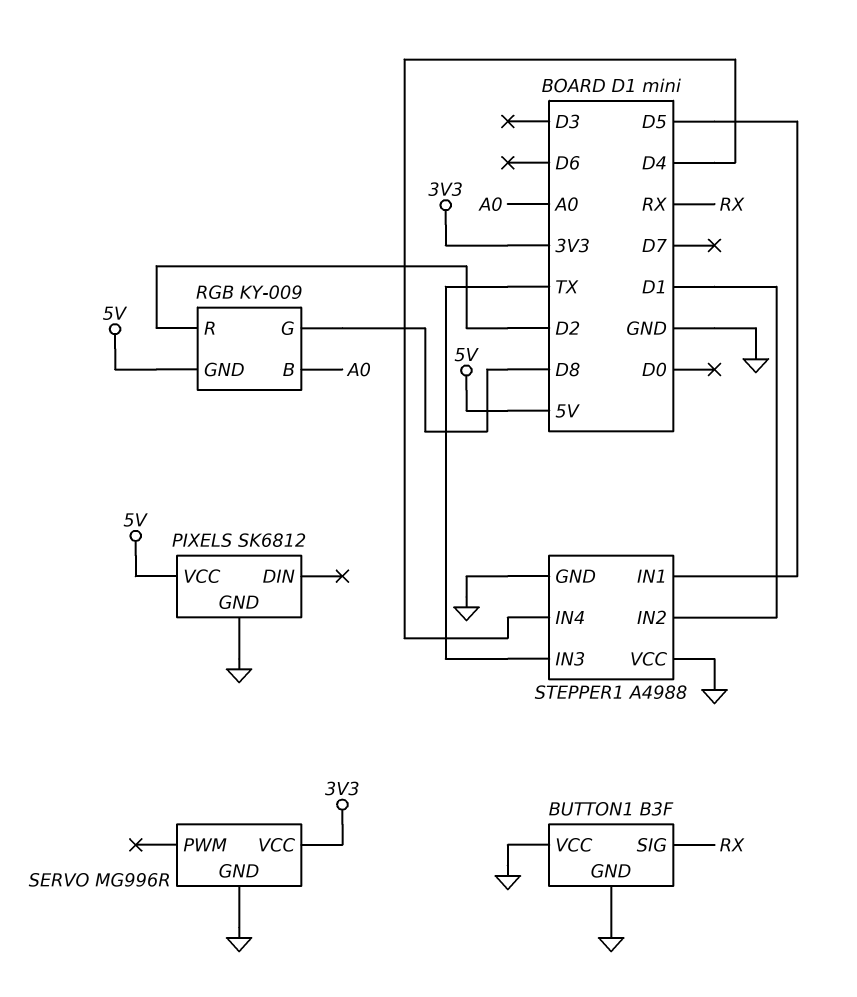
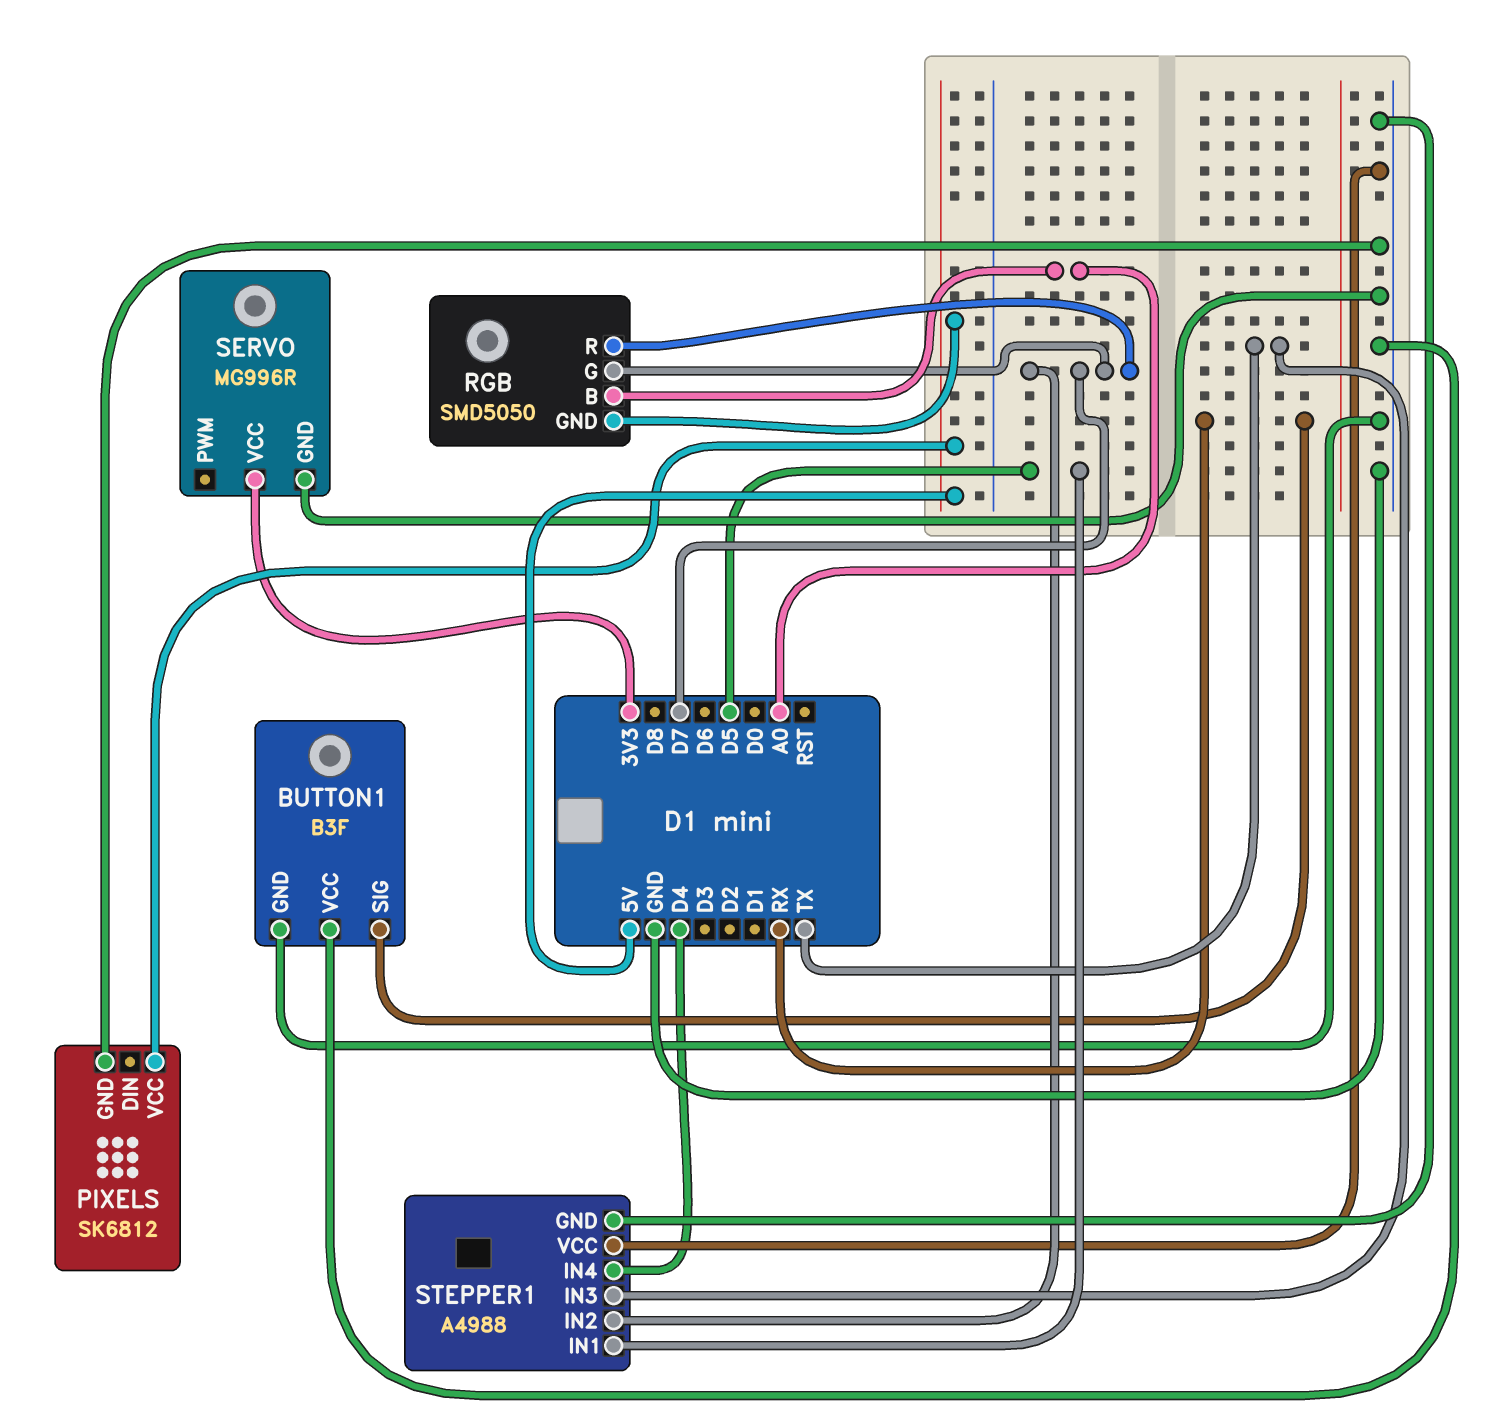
RGB: KY-009 -> SMD5050
RGB pin G: D8 -> D7
RGB pin R: D2 -> D7
STEPPER1 pin IN2: D1 -> D7

